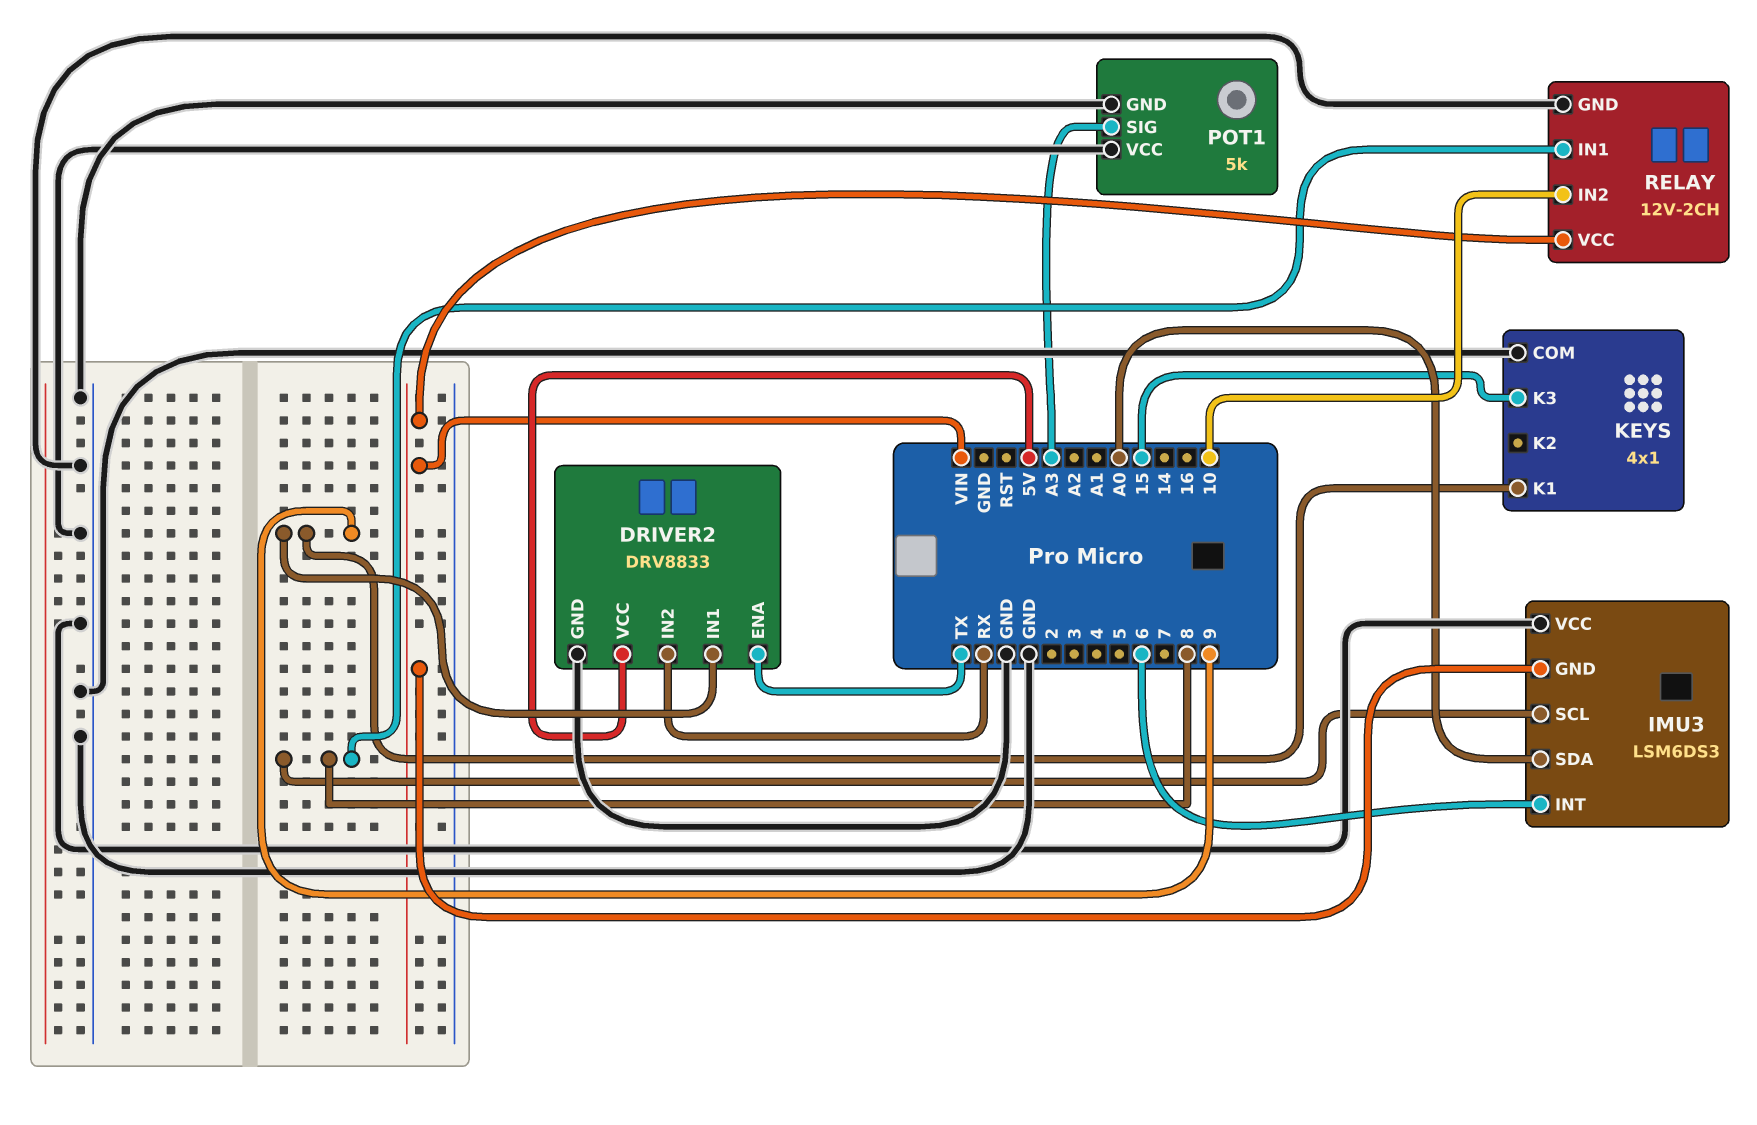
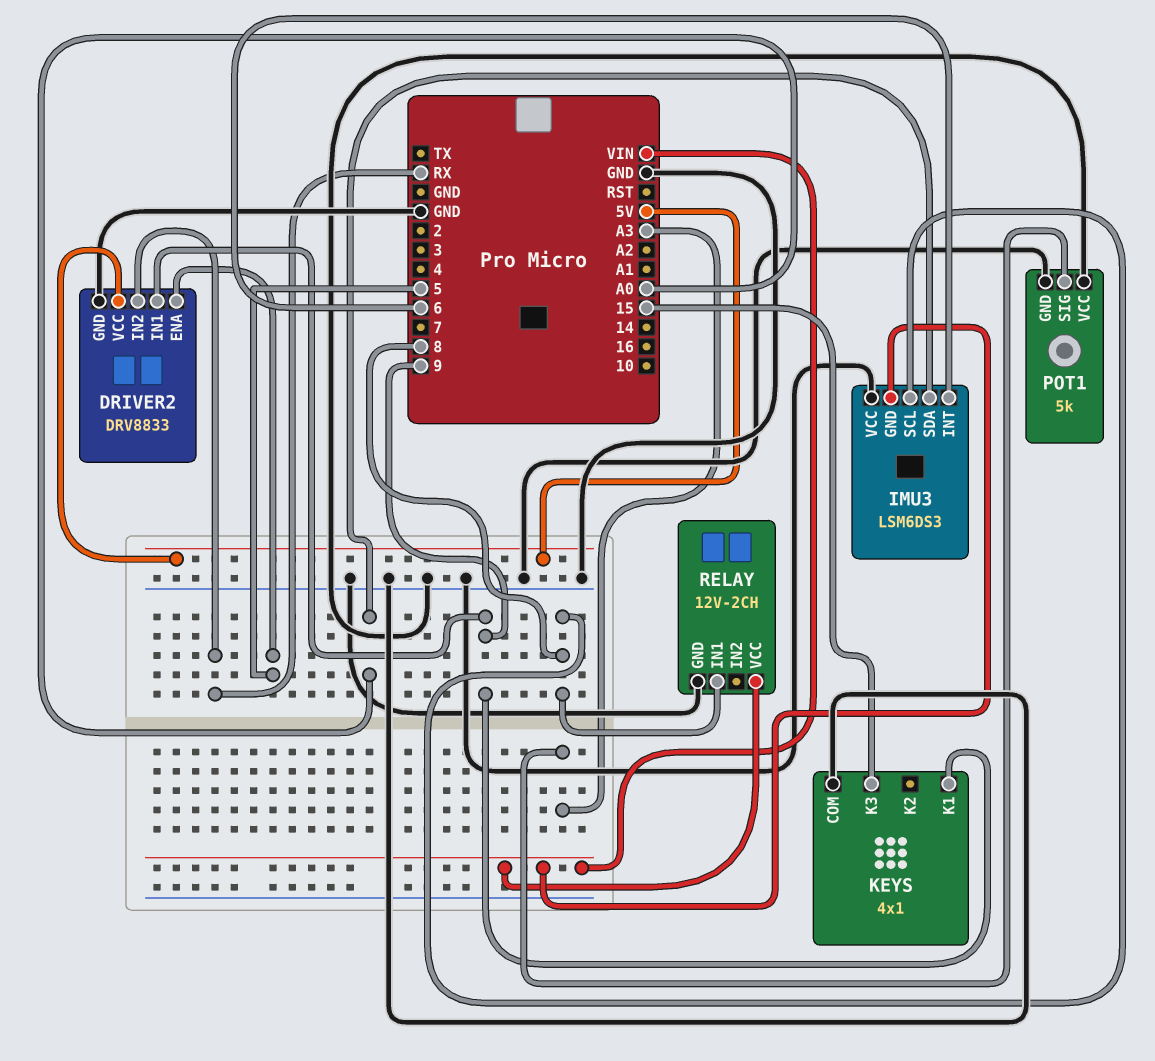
DRIVER2 pin ENA: TX -> 5
RELAY pin IN2: 10 -> none

